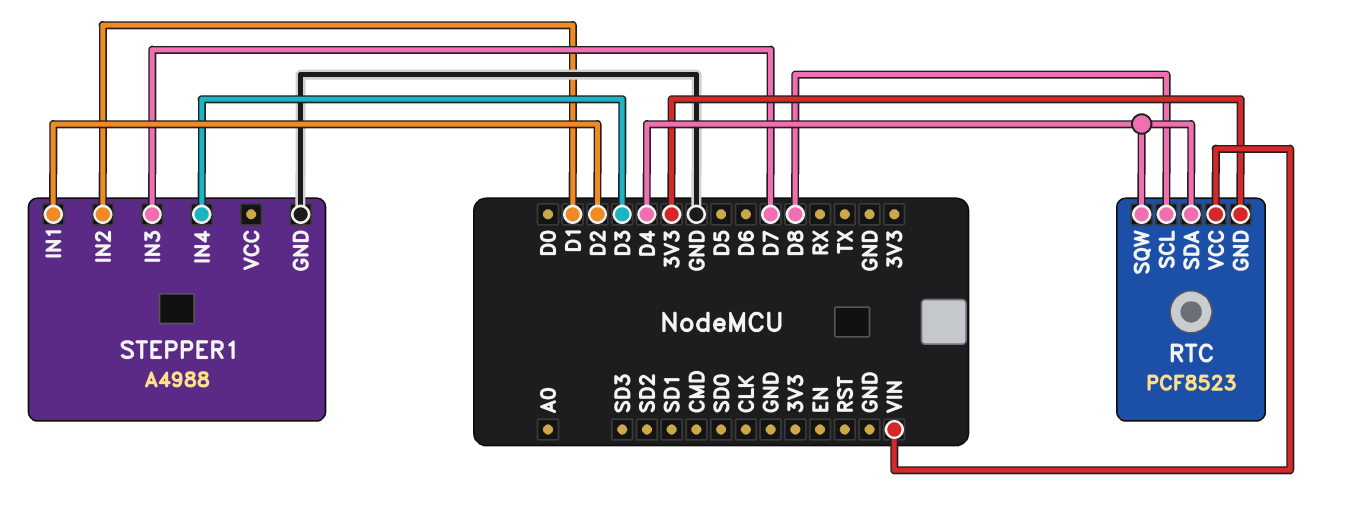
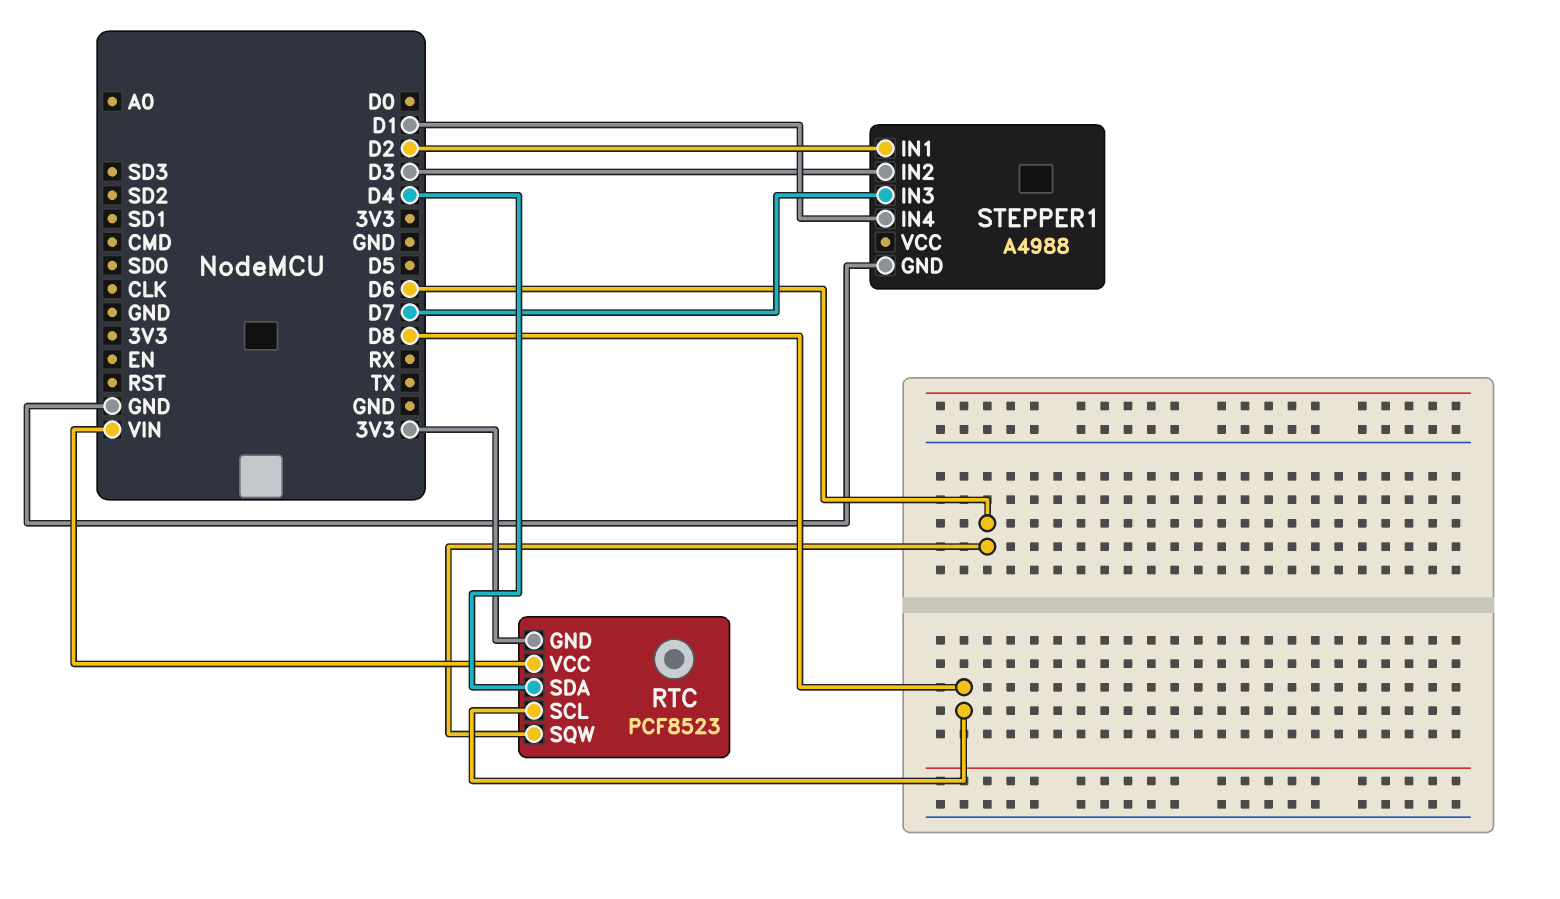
RTC pin SQW: D4 -> D6
STEPPER1 pin IN2: D1 -> D3
STEPPER1 pin IN4: D3 -> D1

